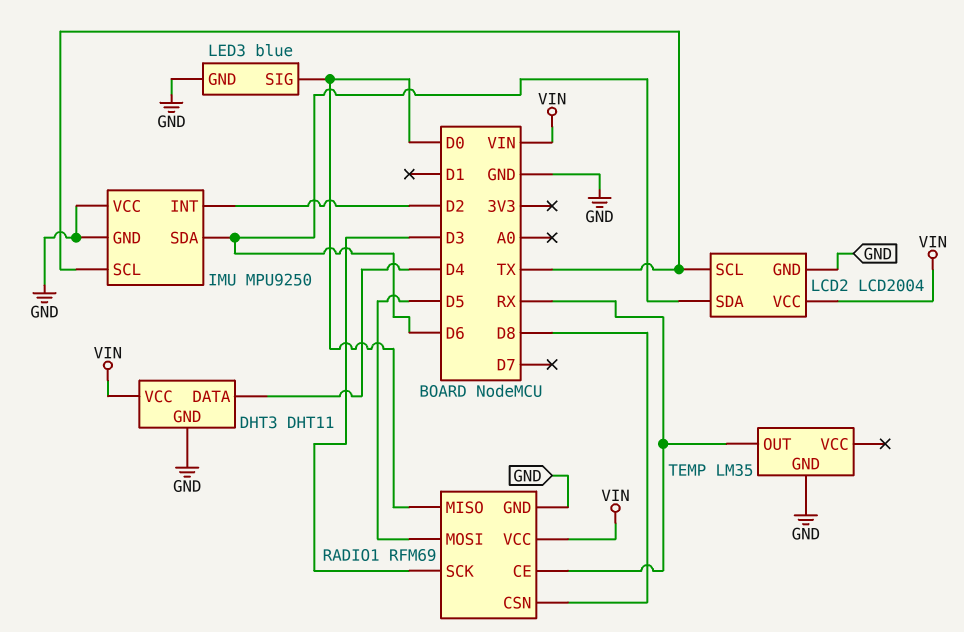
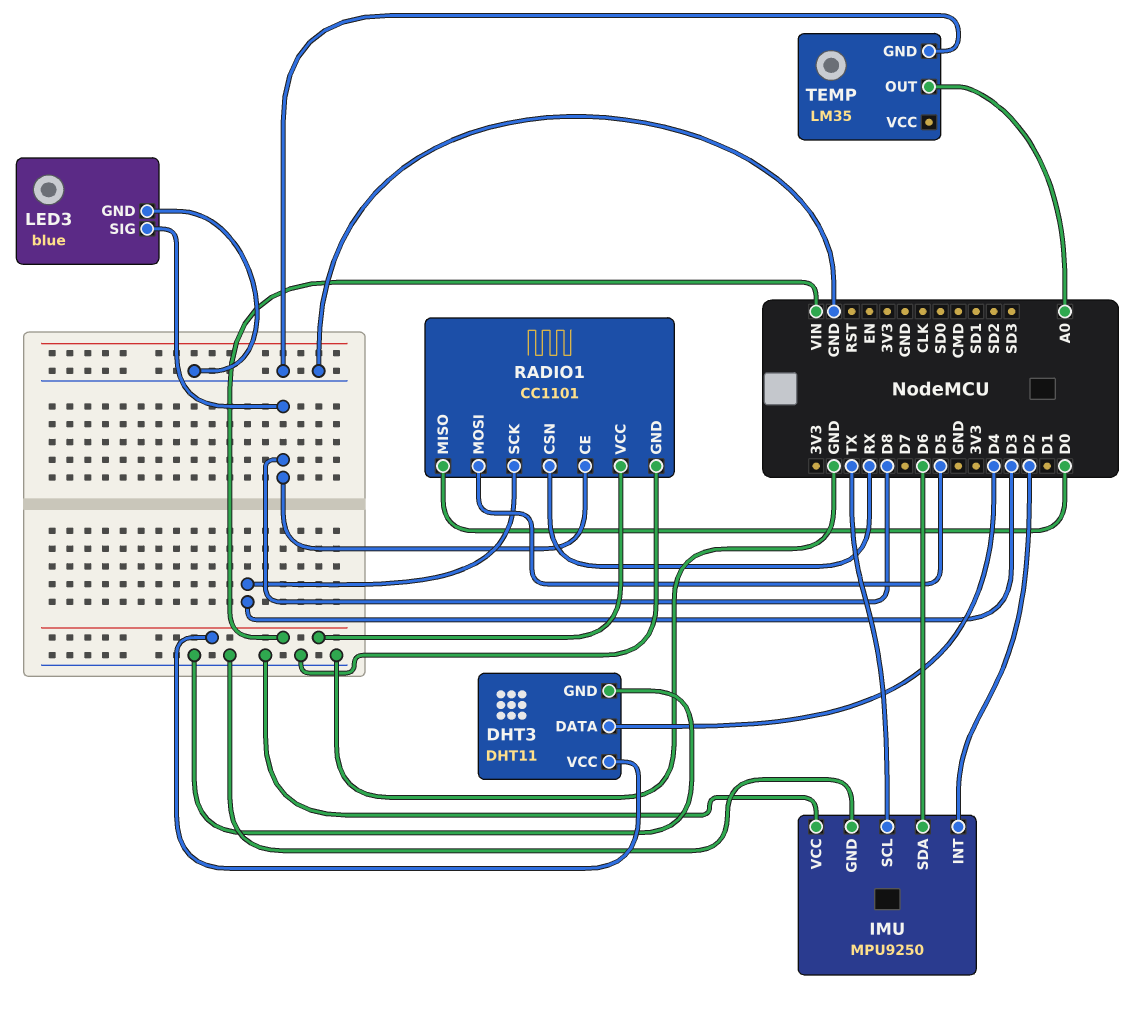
LCD2: LCD2004 -> none
LCD2 pin GND: GND -> none
LCD2 pin SCL: TX -> none
LCD2 pin SDA: D6 -> none
LCD2 pin VCC: VIN -> none
LED3 pin SIG: D0 -> D8
RADIO1: RFM69 -> CC1101
RADIO1 pin CE: RX -> D8
RADIO1 pin CSN: D8 -> RX
TEMP pin OUT: RX -> A0

